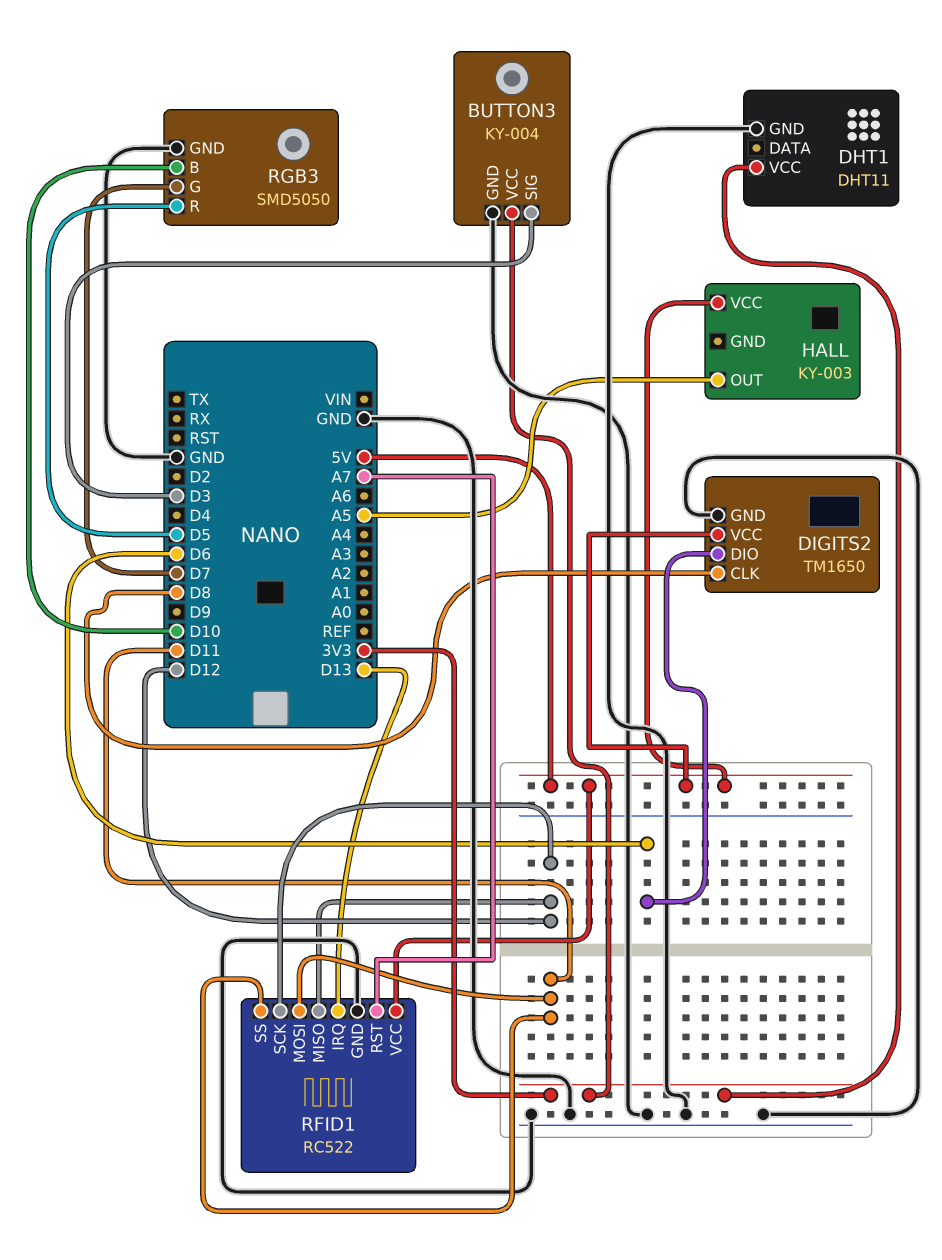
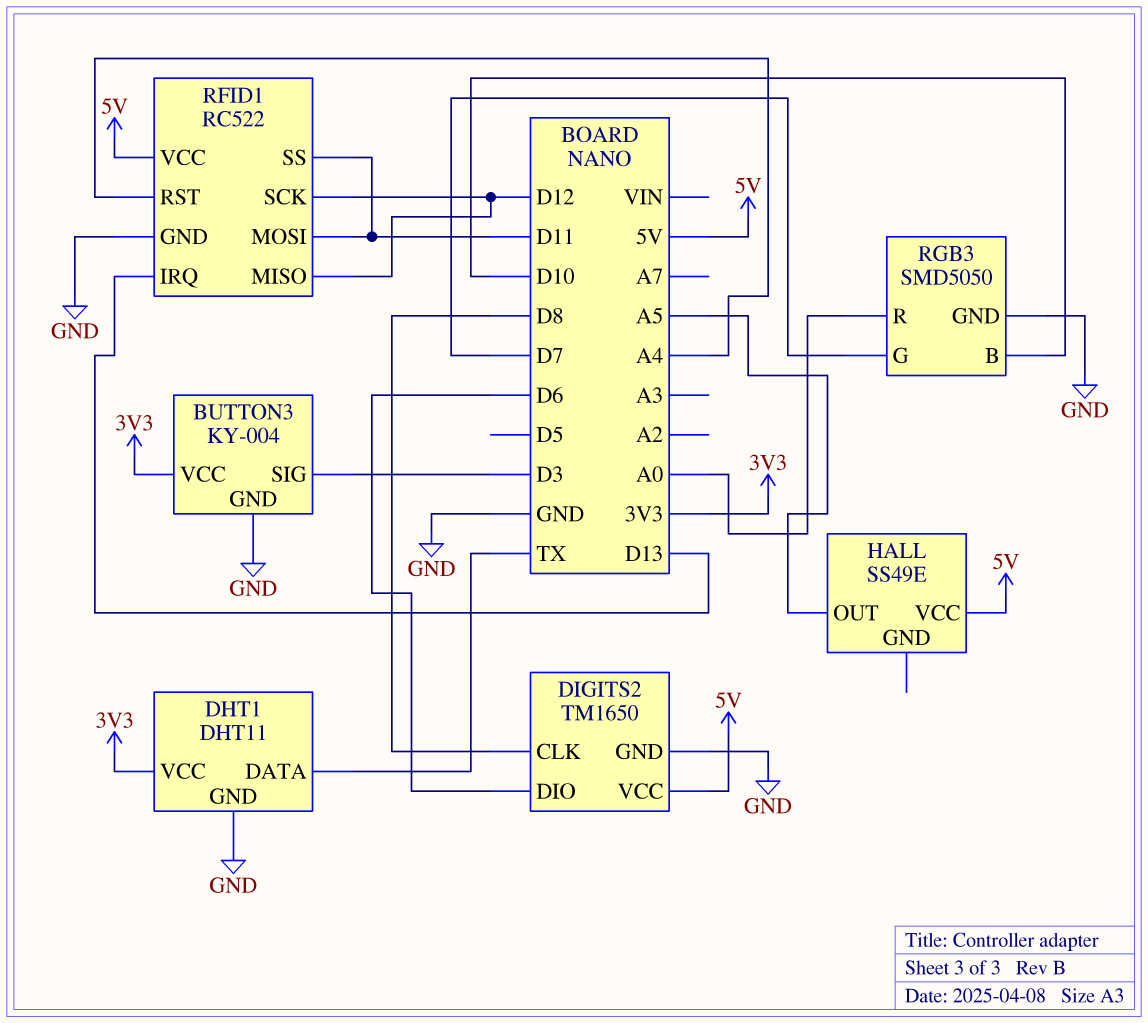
DHT1 pin DATA: none -> TX
HALL: KY-003 -> SS49E
RFID1 pin RST: A7 -> A4
RGB3 pin R: D5 -> A0

